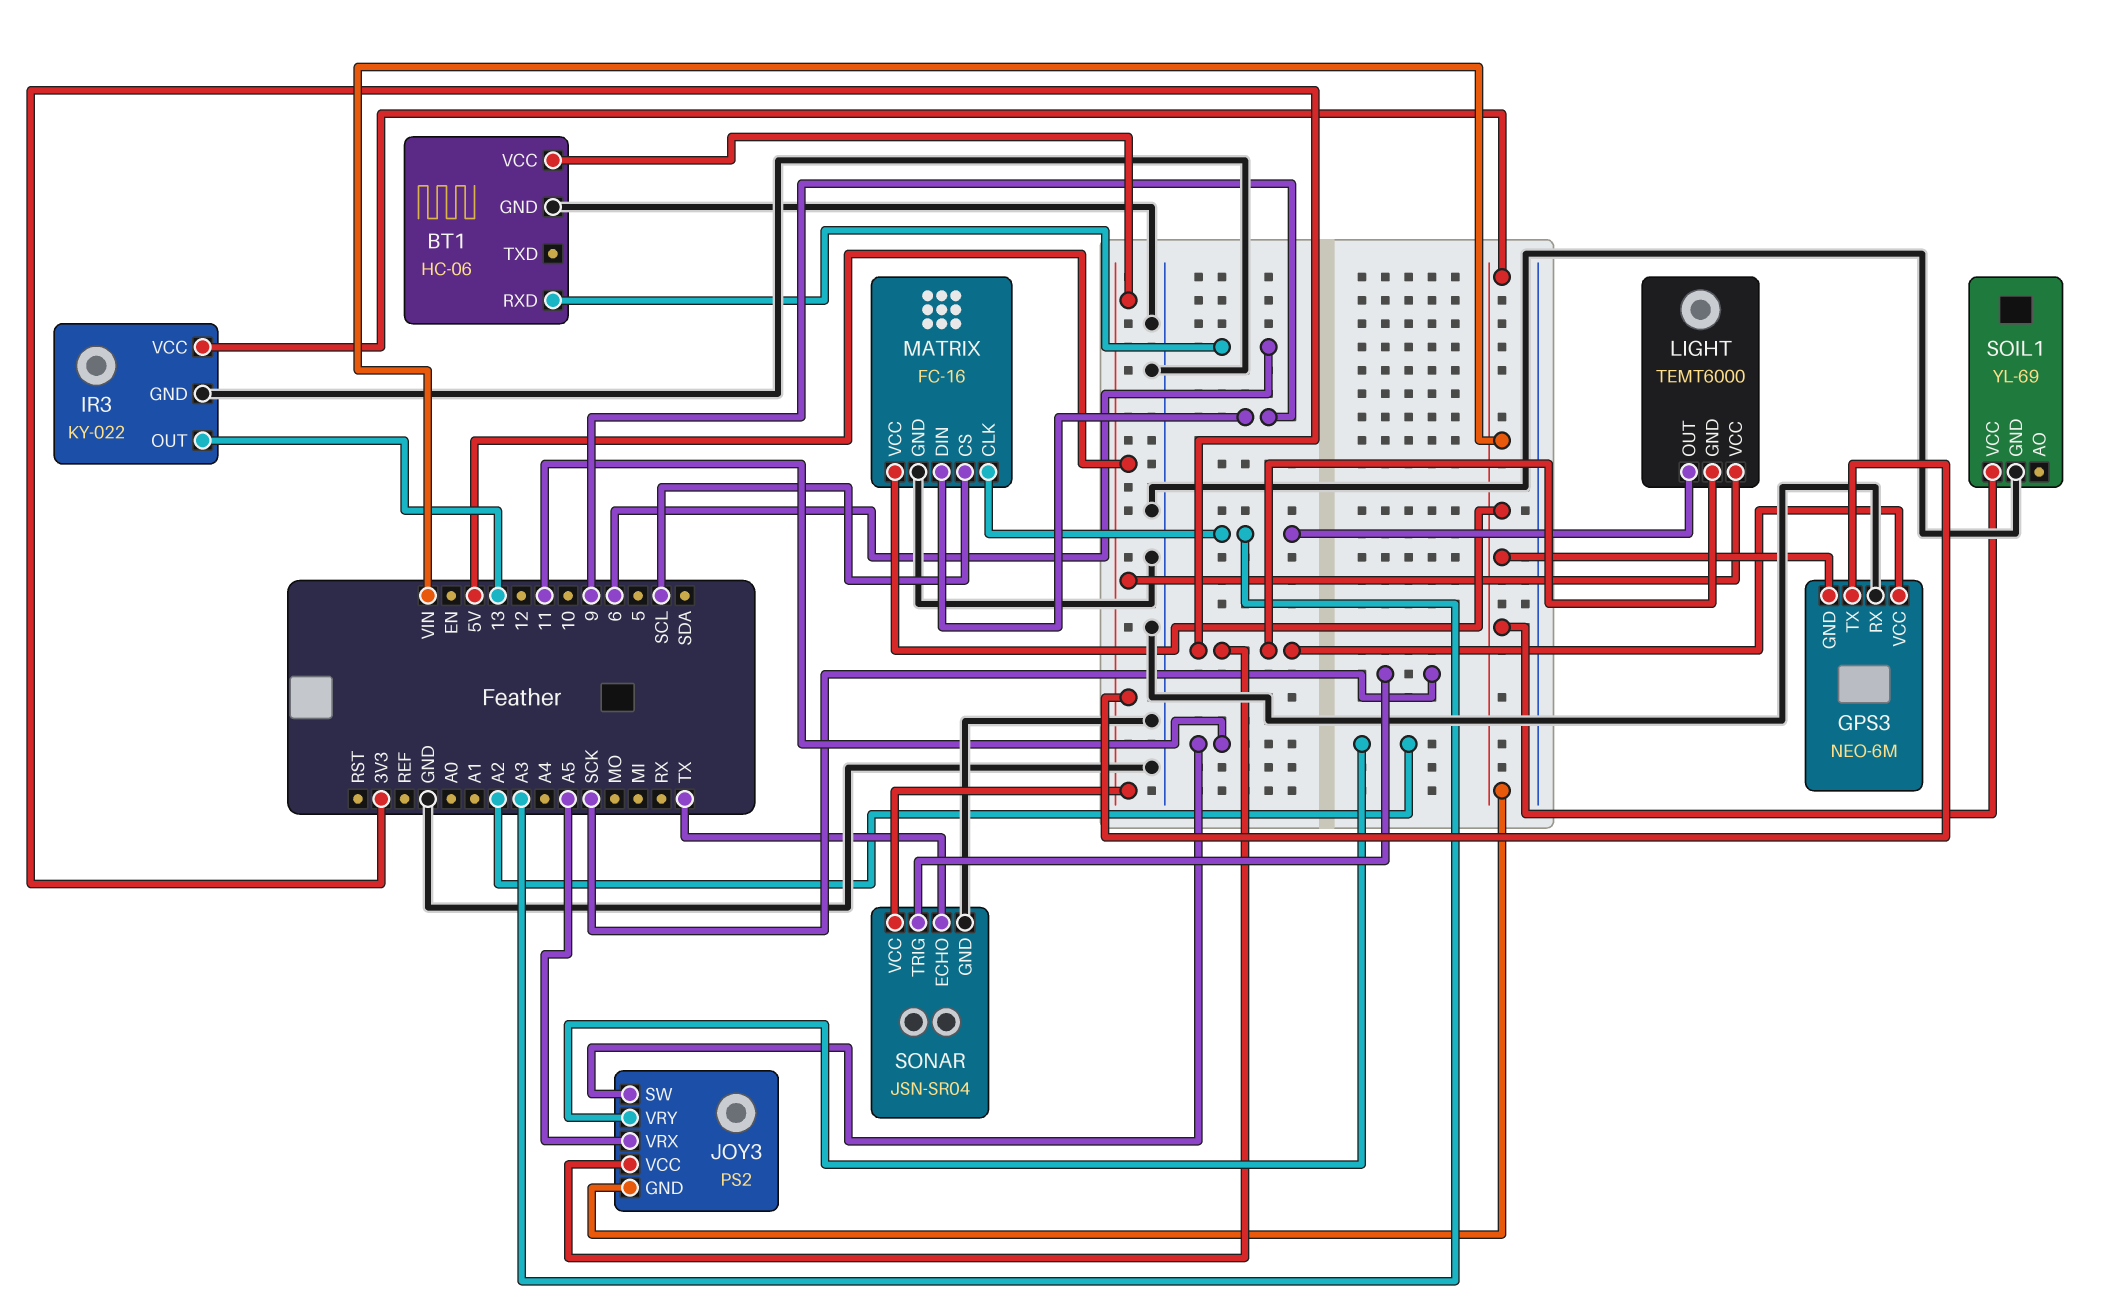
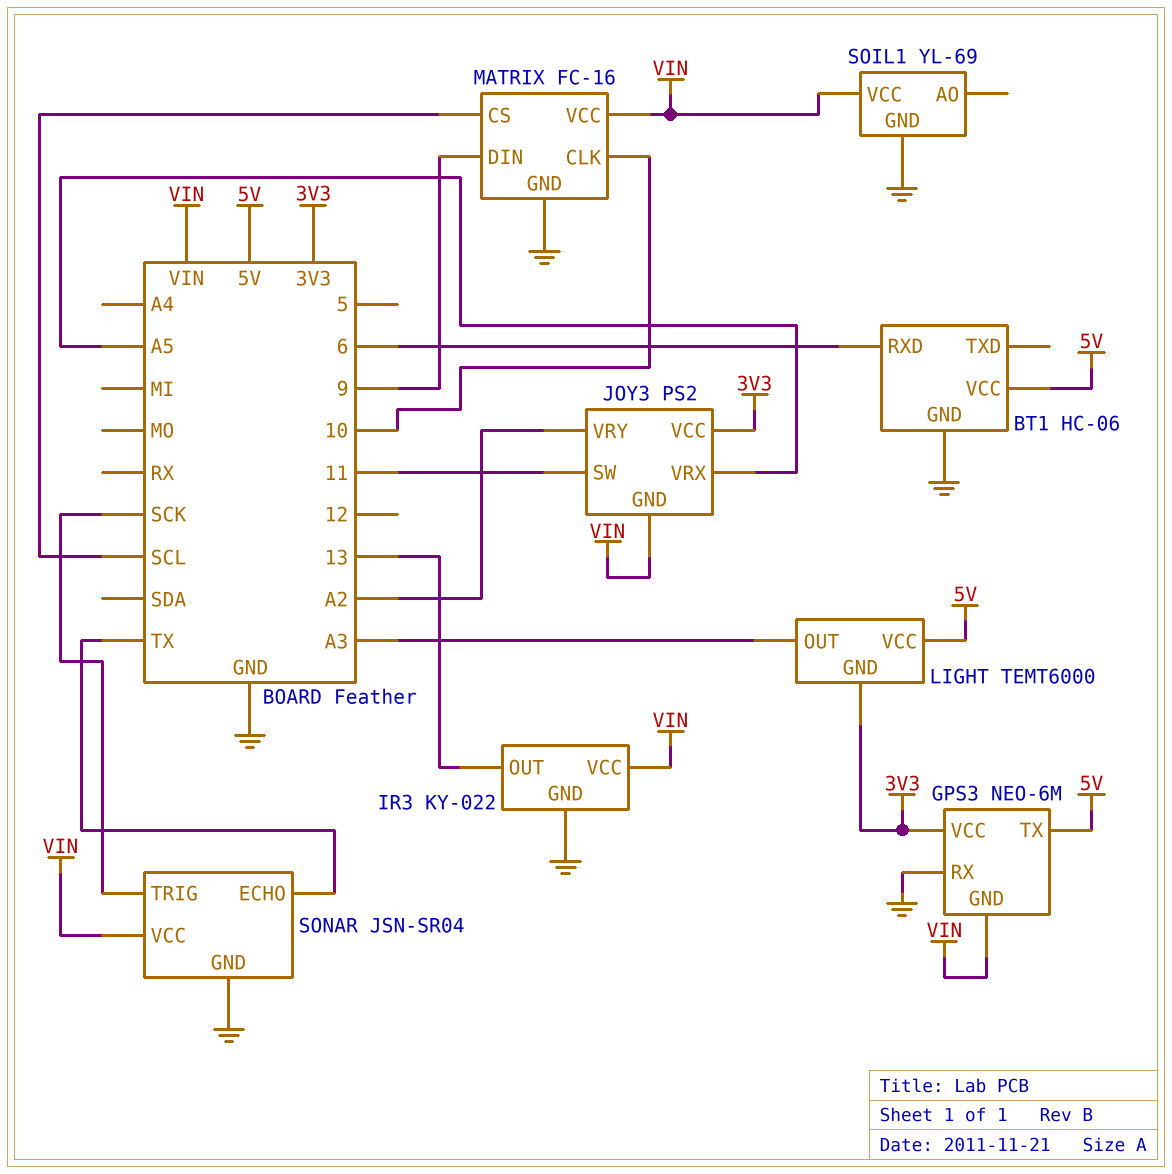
MATRIX pin CLK: A3 -> 10
SONAR pin VCC: 5V -> VIN

